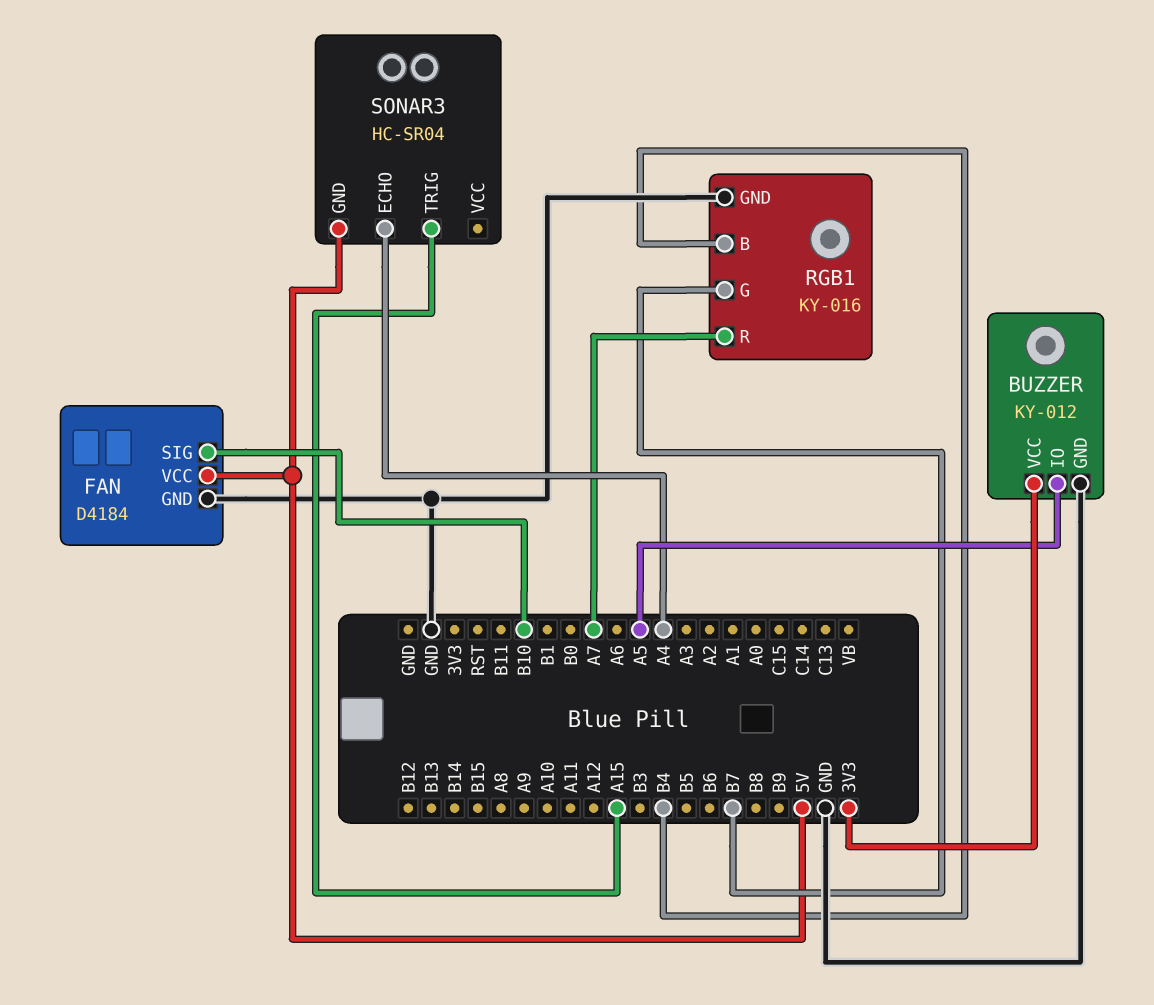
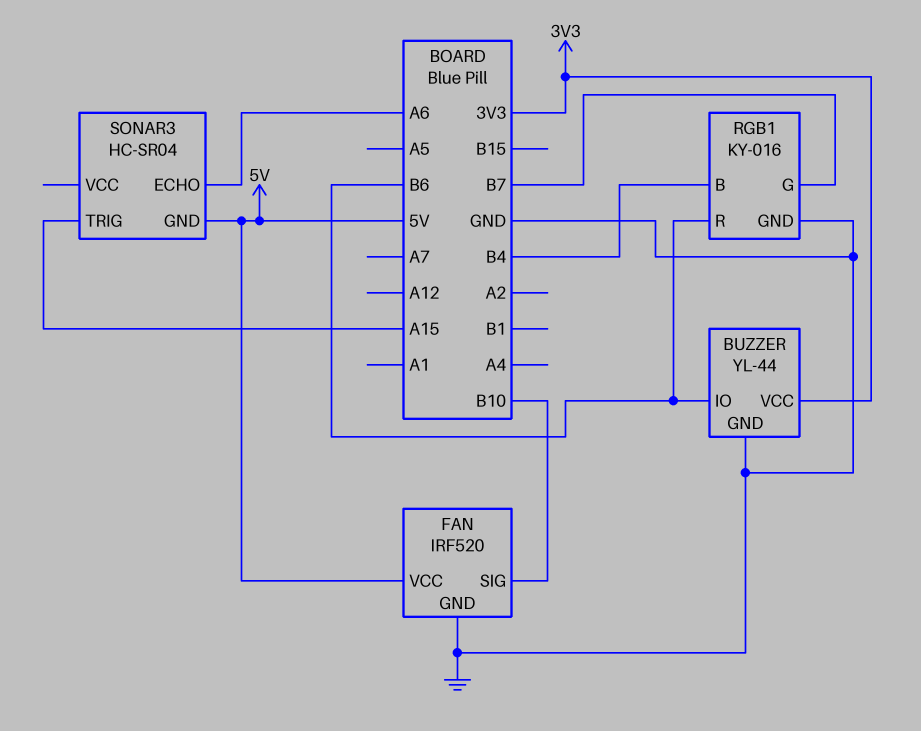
BUZZER: KY-012 -> YL-44
BUZZER pin IO: A5 -> B6
FAN: D4184 -> IRF520
RGB1 pin R: A7 -> B6
SONAR3 pin ECHO: A4 -> A6

